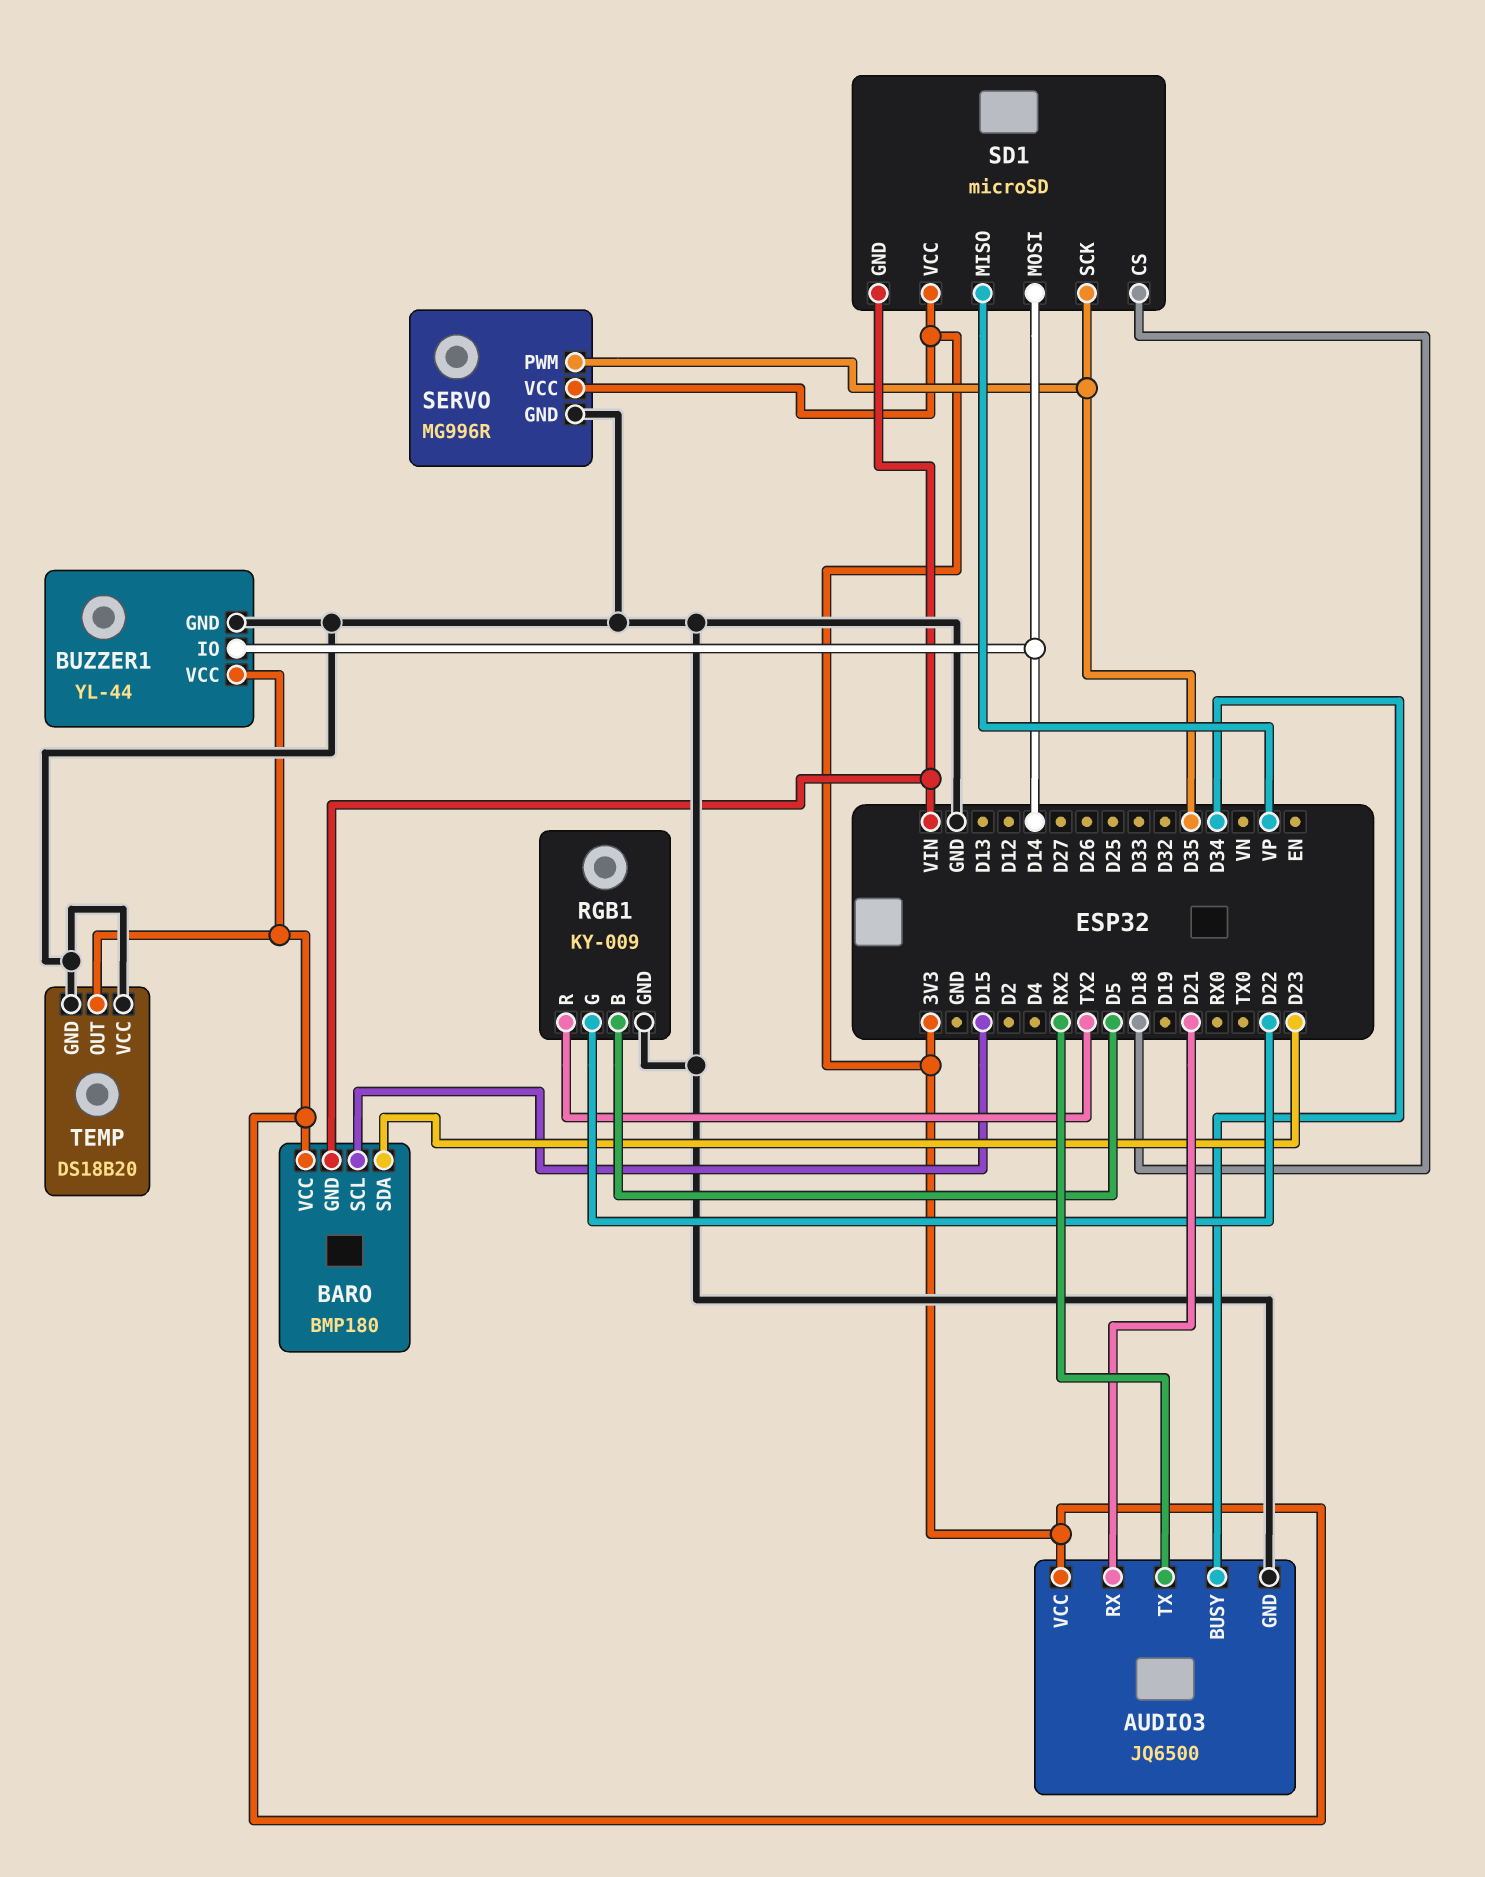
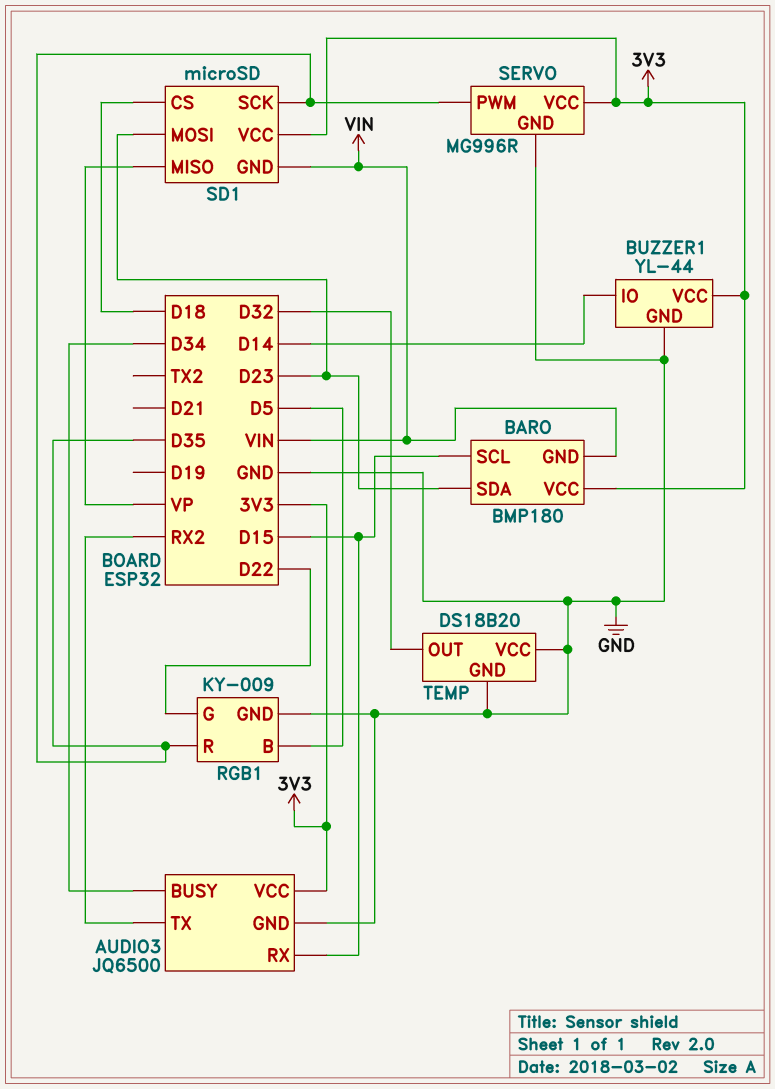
AUDIO3 pin RX: D21 -> D15
RGB1 pin R: TX2 -> D35
SD1 pin MOSI: D14 -> D23
TEMP pin OUT: 3V3 -> D32

